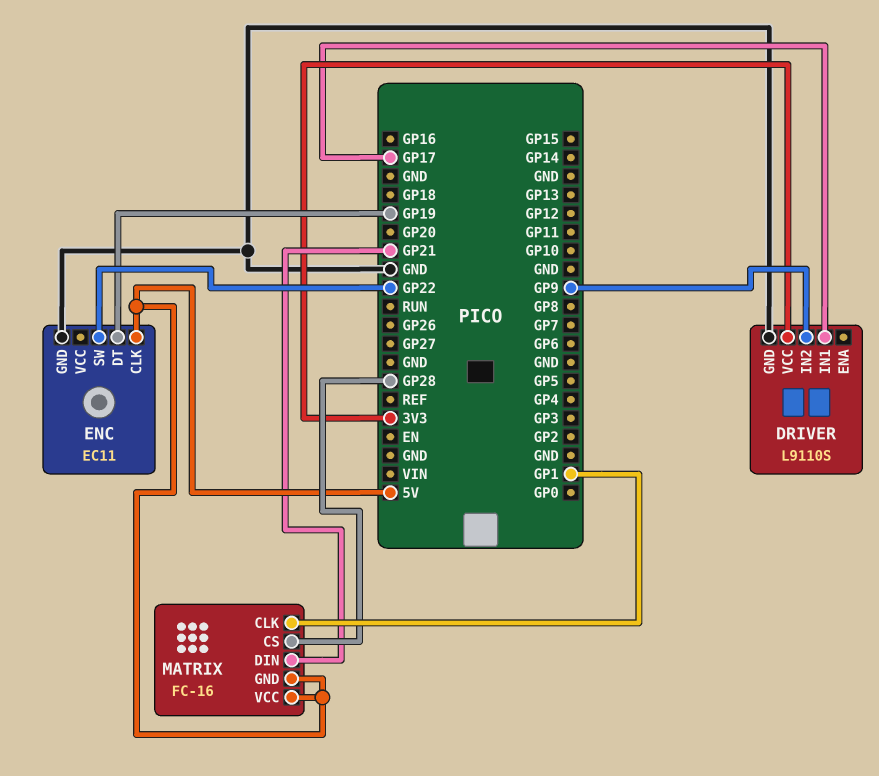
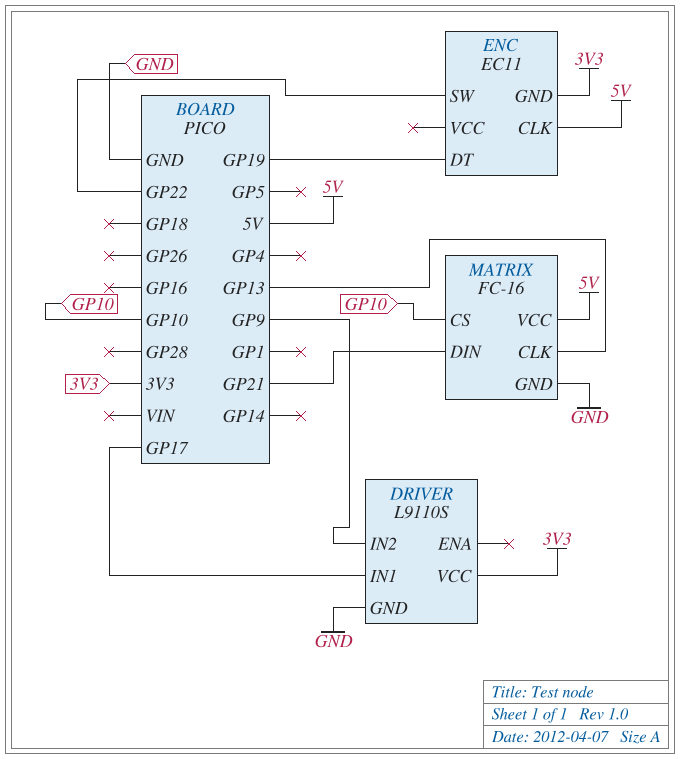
ENC pin GND: GND -> 3V3
MATRIX pin CLK: GP1 -> GP13
MATRIX pin CS: GP28 -> GP10
MATRIX pin GND: 5V -> GND

